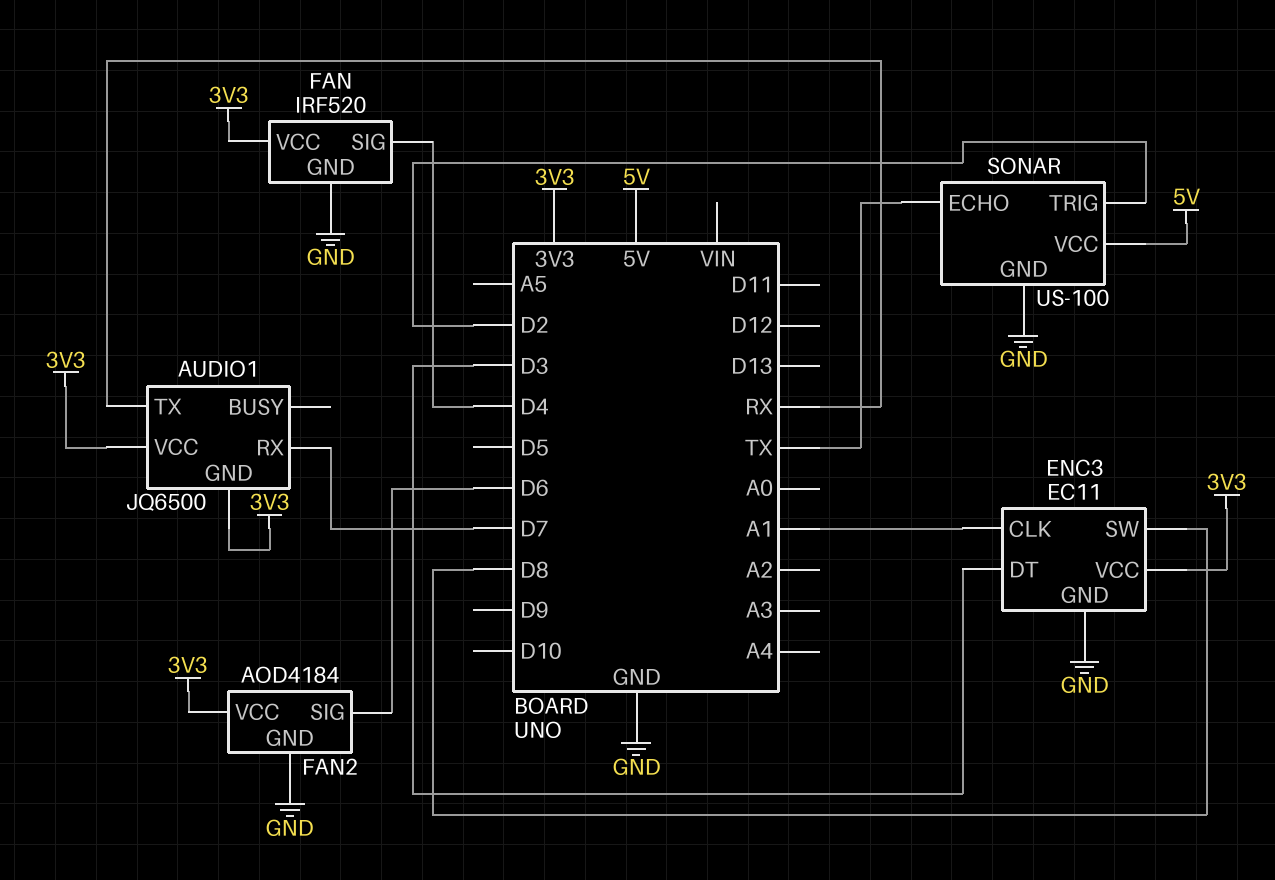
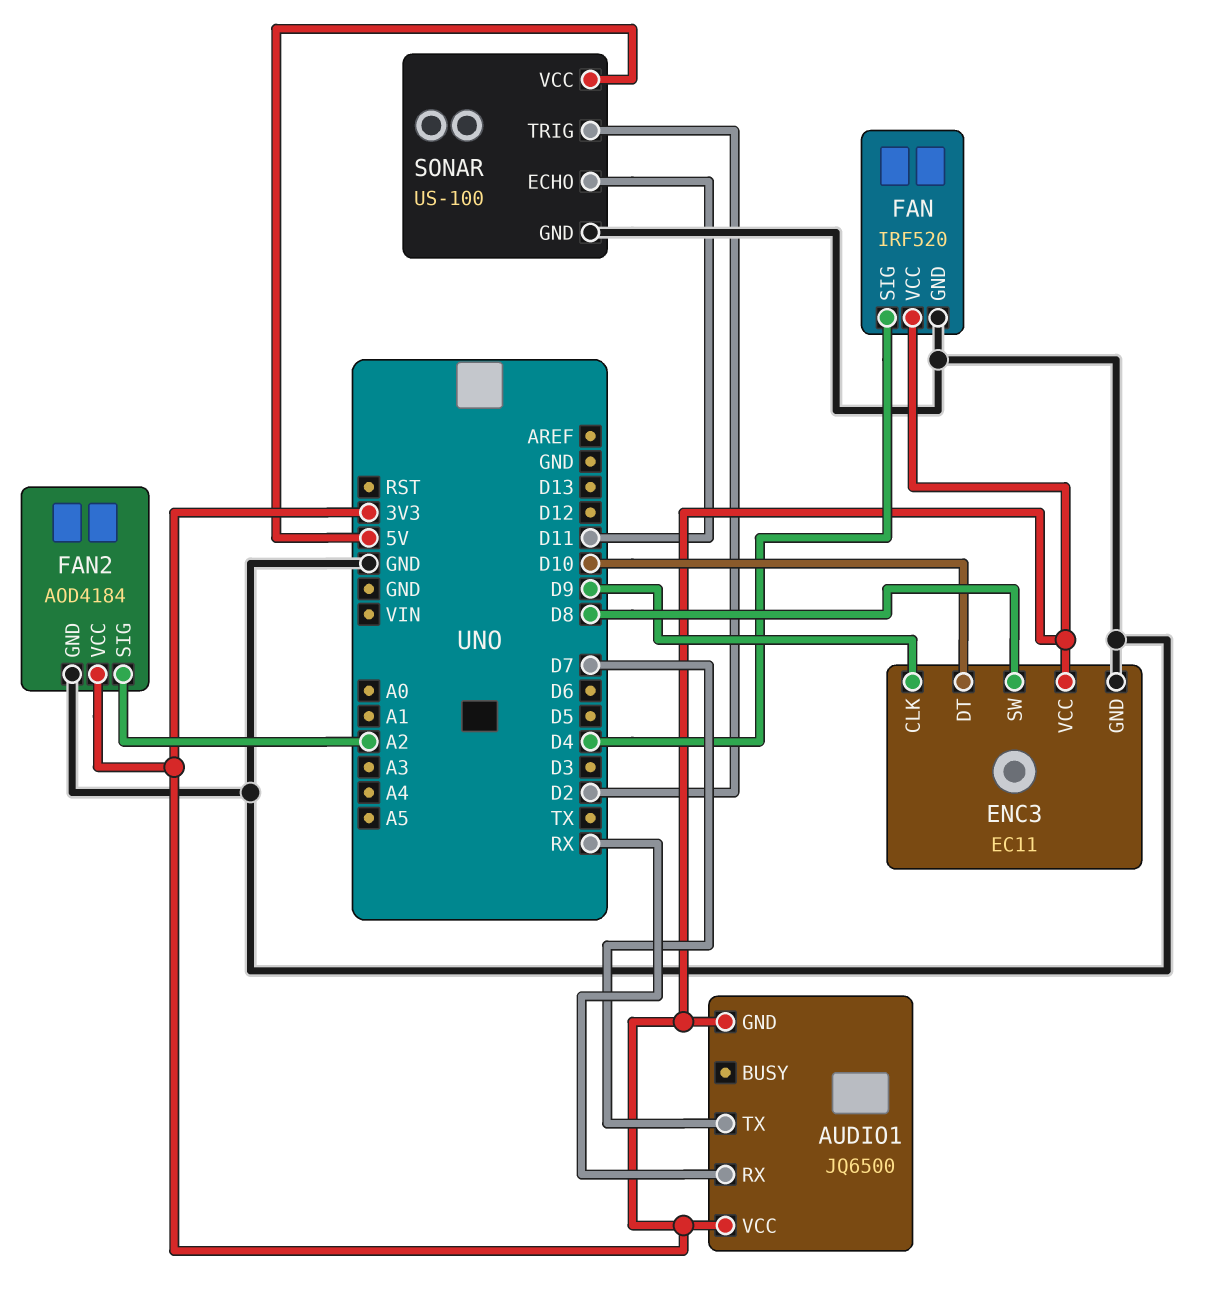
AUDIO1 pin RX: D7 -> RX
AUDIO1 pin TX: RX -> D7
ENC3 pin CLK: A1 -> D9
ENC3 pin DT: D3 -> D10
FAN2 pin SIG: D6 -> A2
SONAR pin ECHO: TX -> D11

